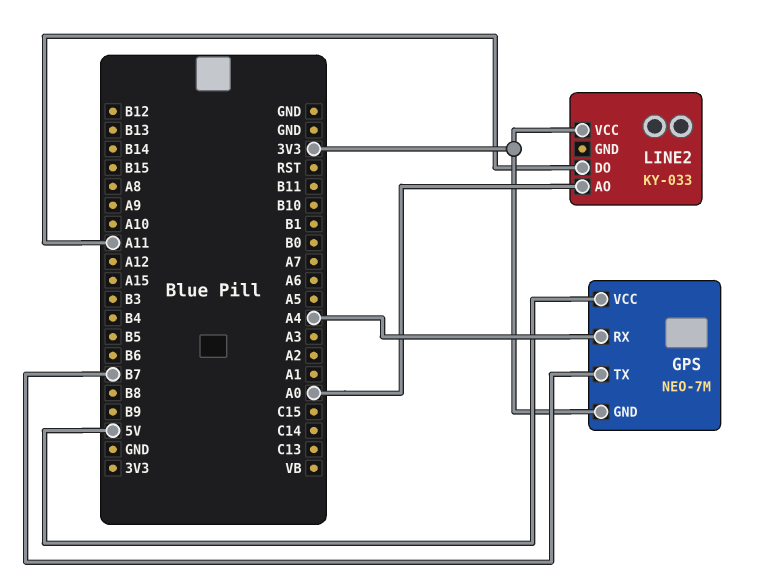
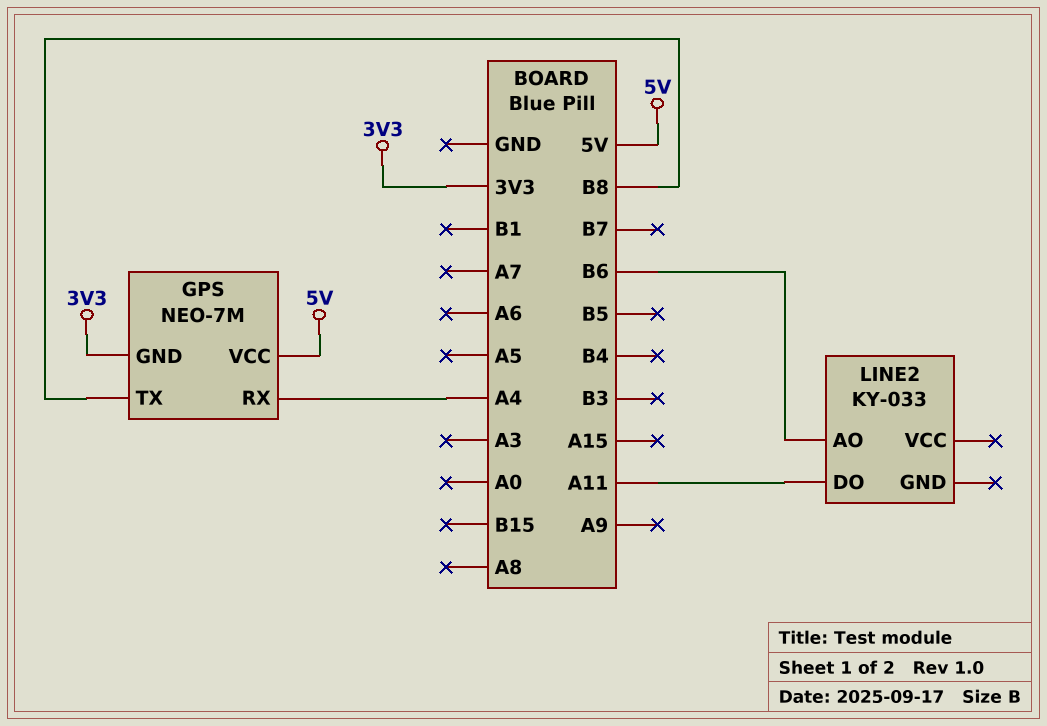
GPS pin TX: B7 -> B8
LINE2 pin AO: A0 -> B6
LINE2 pin VCC: 3V3 -> none

